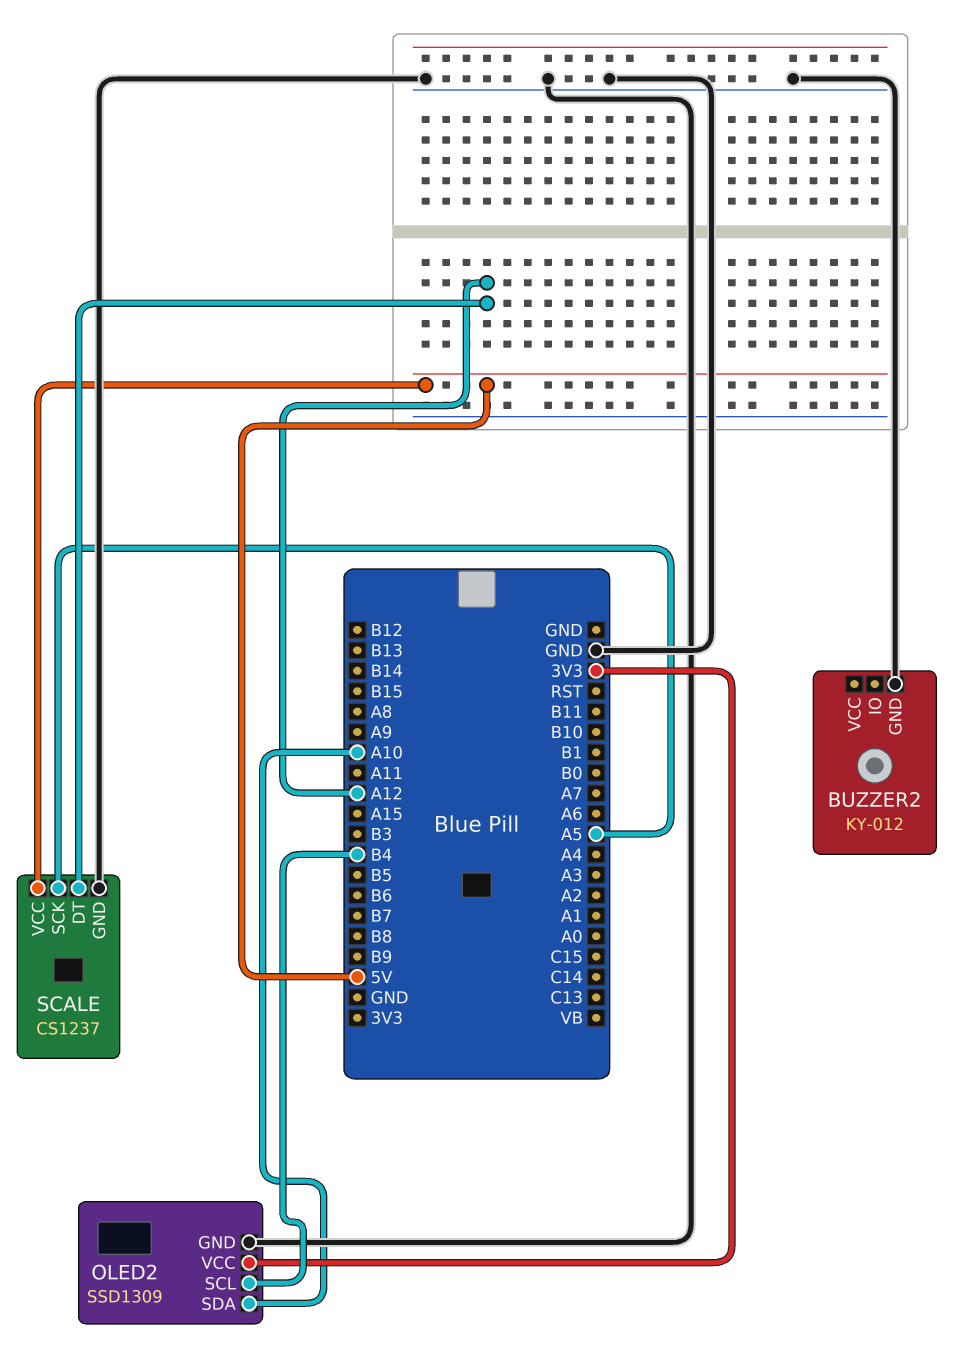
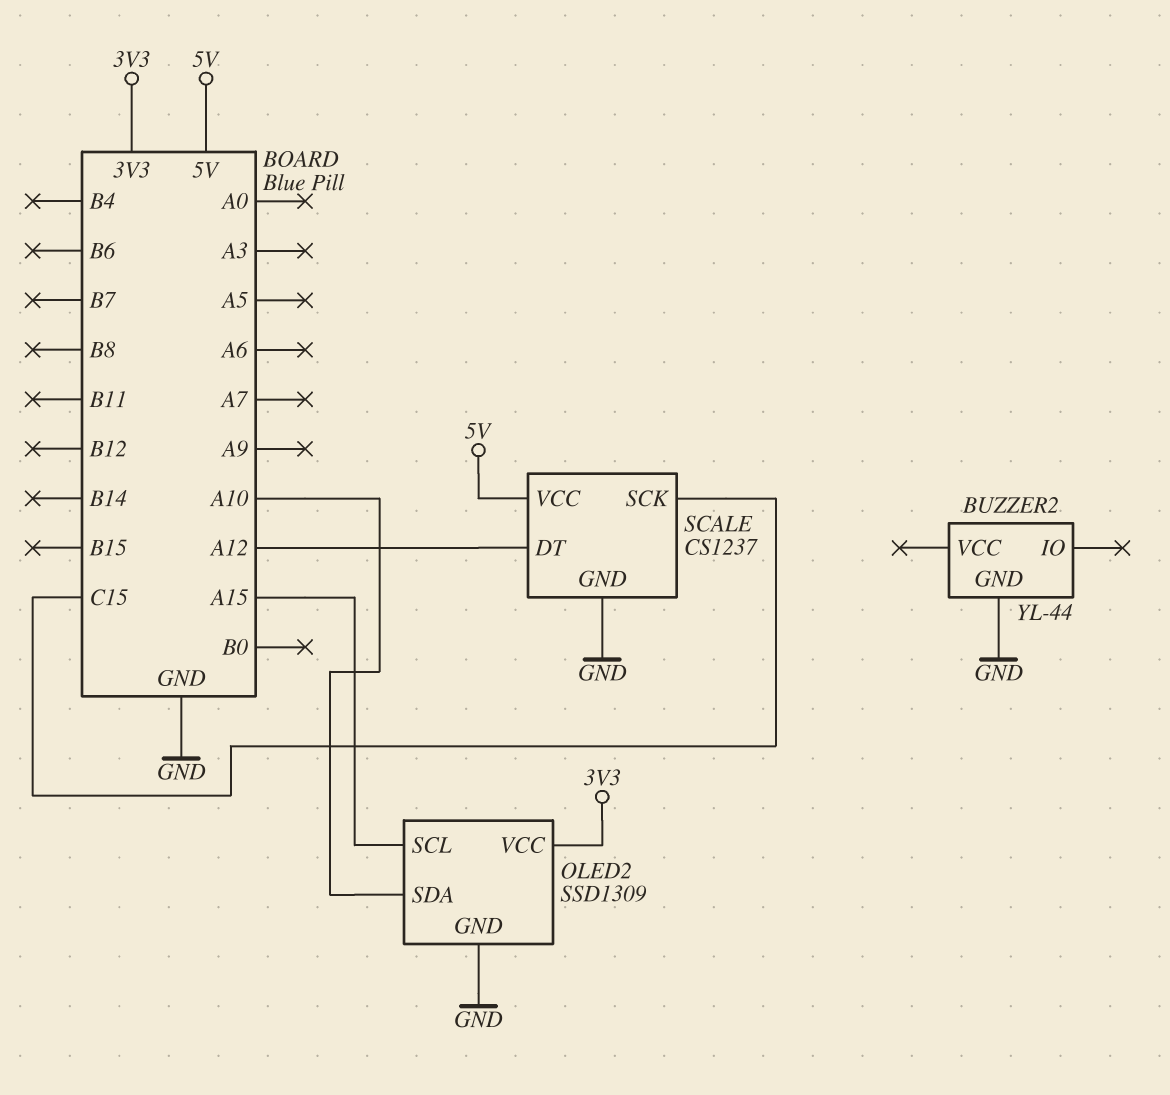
BUZZER2: KY-012 -> YL-44
OLED2 pin SCL: B4 -> A15
SCALE pin SCK: A5 -> C15

